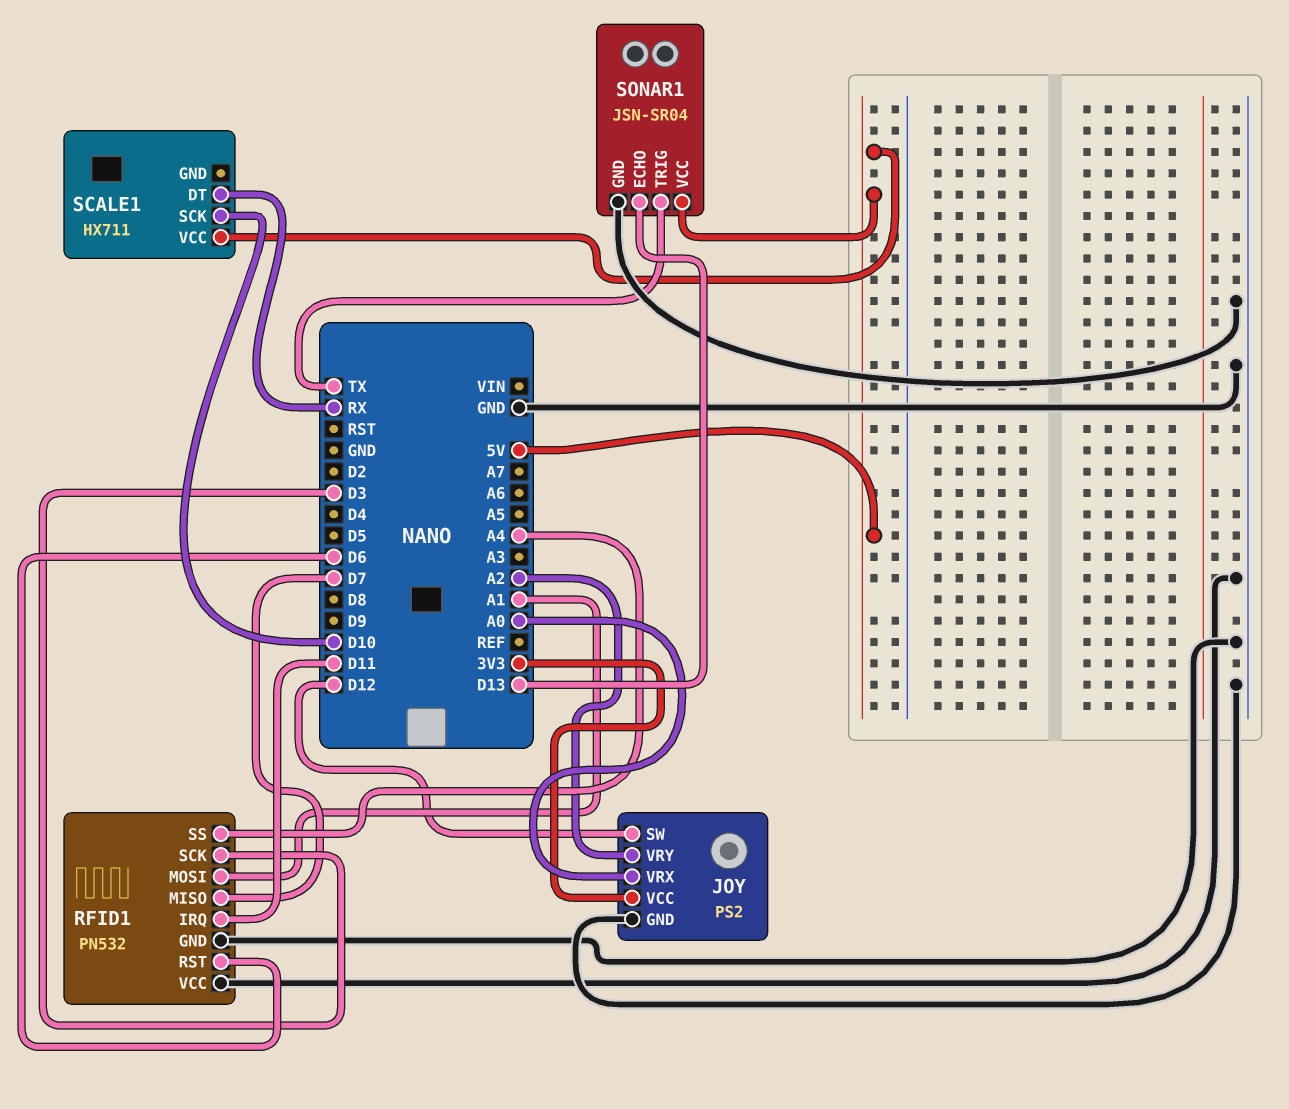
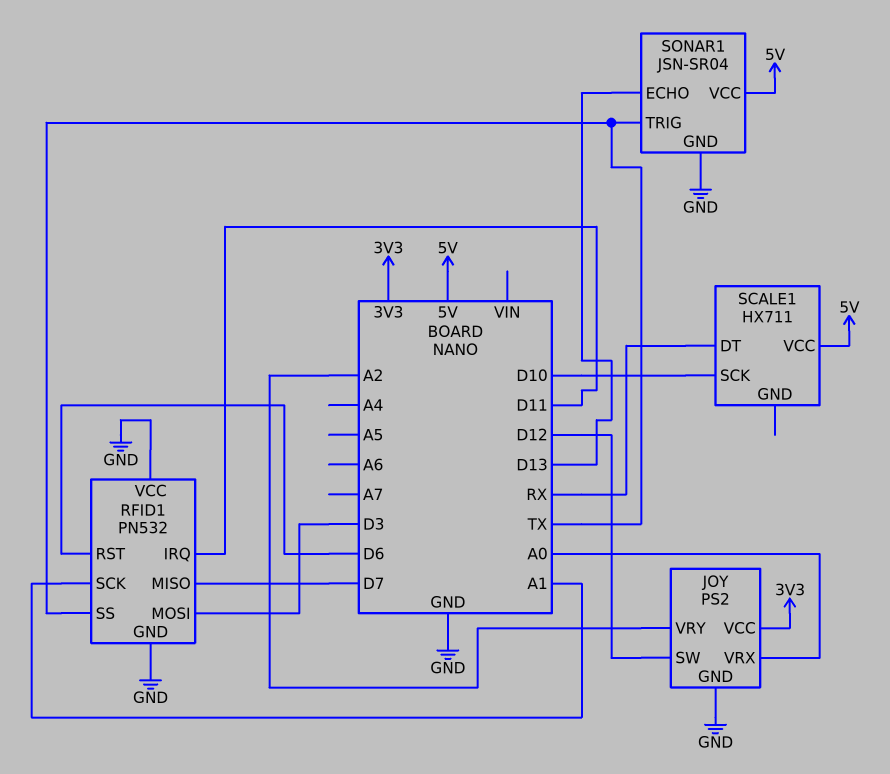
RFID1 pin MOSI: A1 -> D3
RFID1 pin SCK: D3 -> A1
RFID1 pin SS: A4 -> TX

